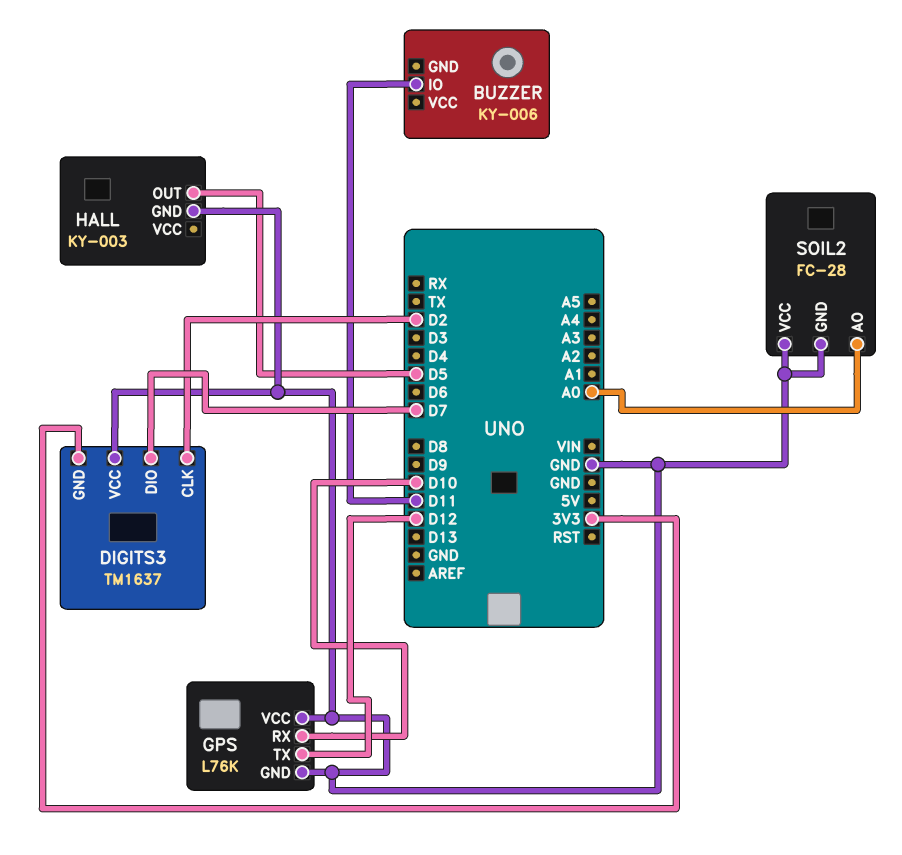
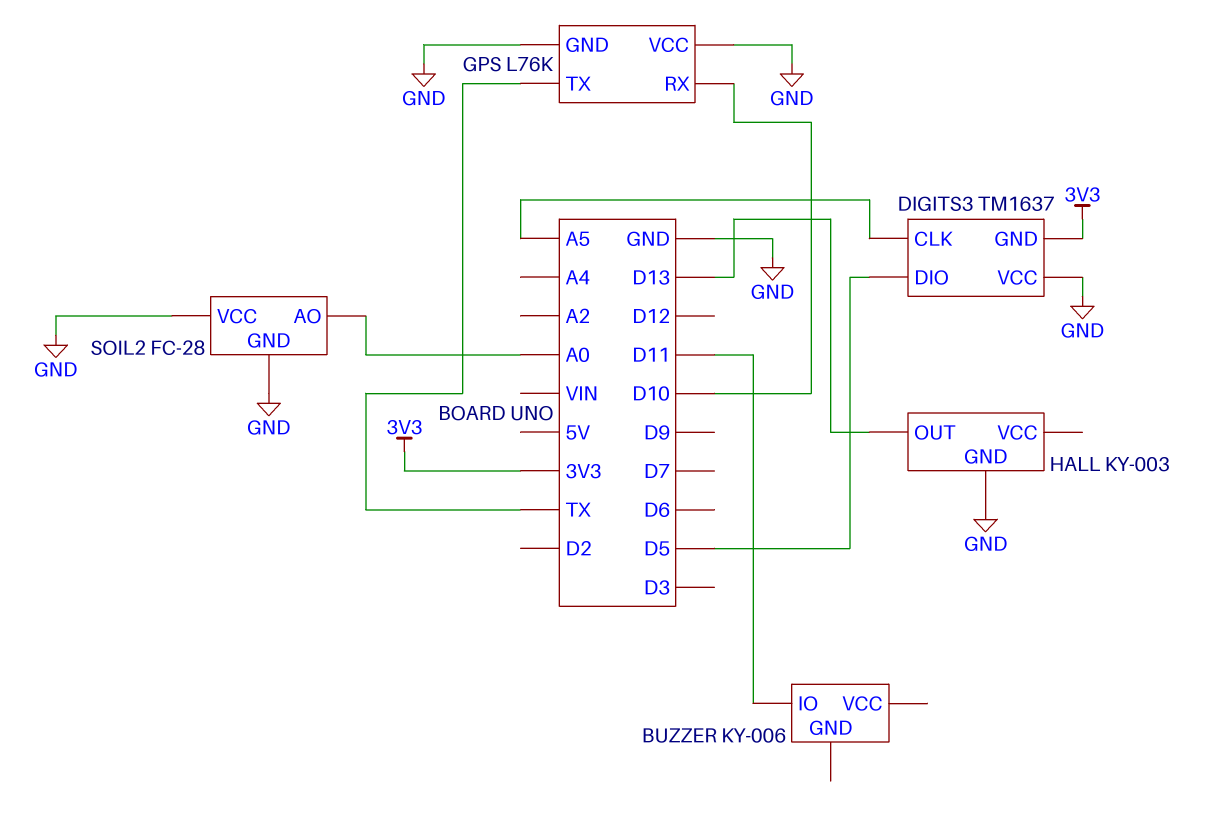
DIGITS3 pin CLK: D2 -> A5
DIGITS3 pin DIO: D7 -> D5
GPS pin TX: D12 -> TX
HALL pin OUT: D5 -> D13

